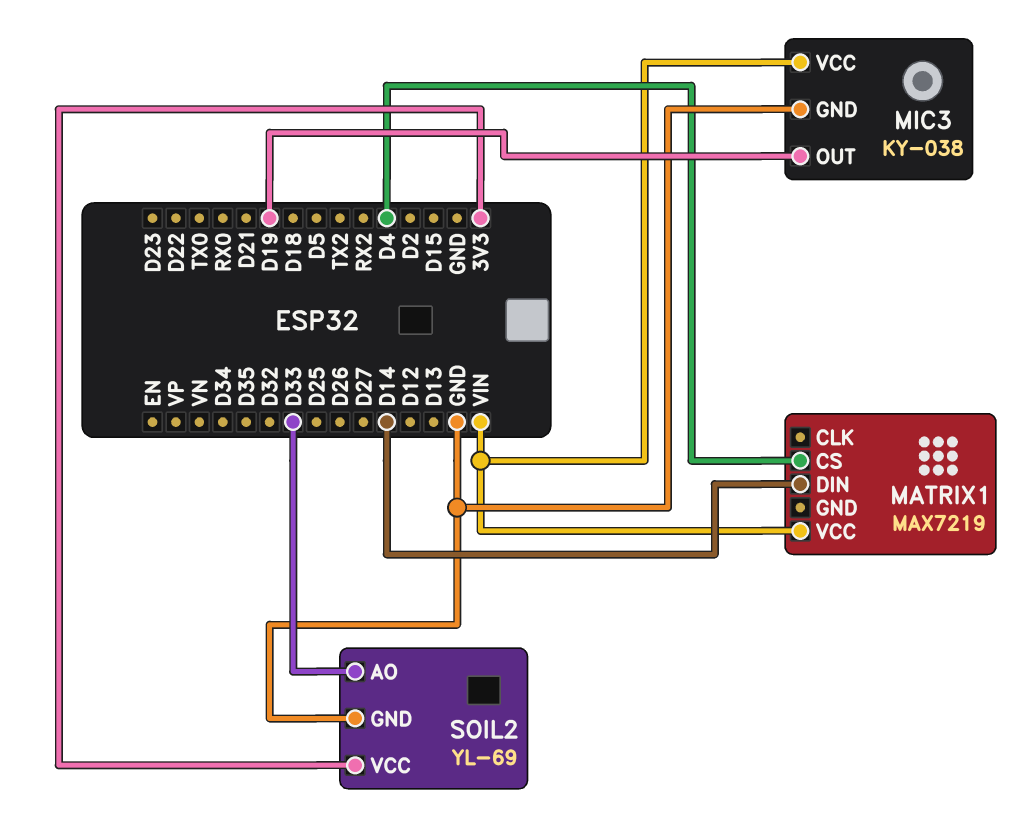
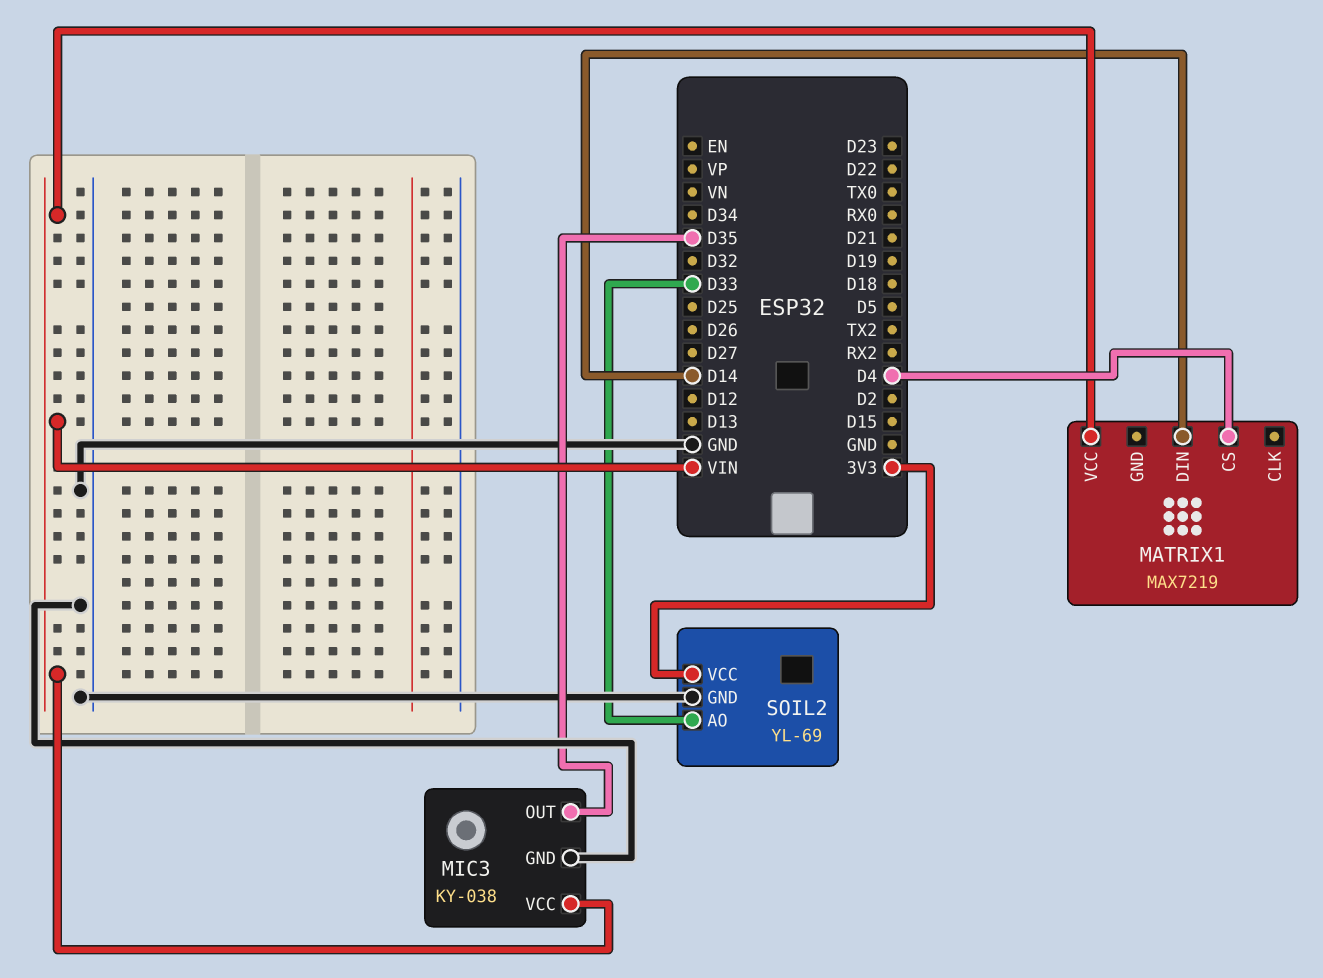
MIC3 pin OUT: D19 -> D35

